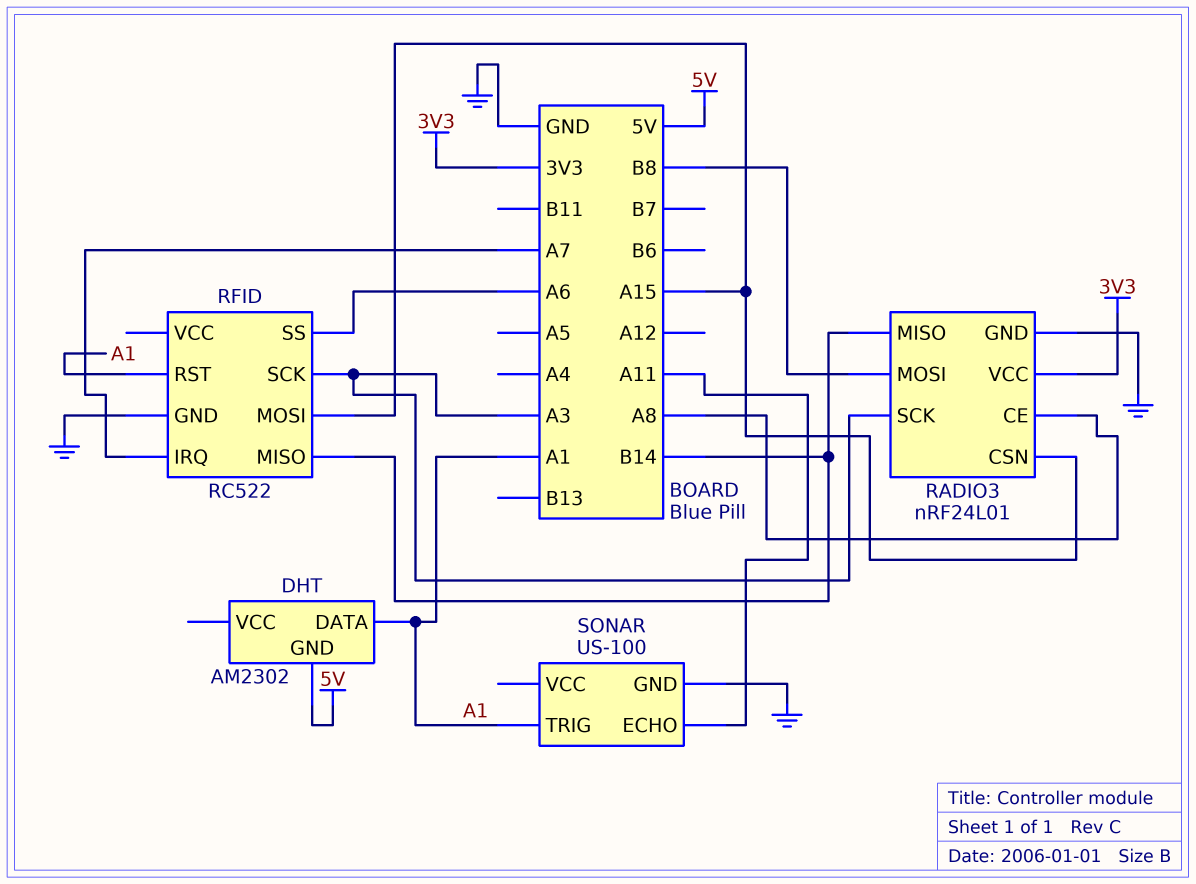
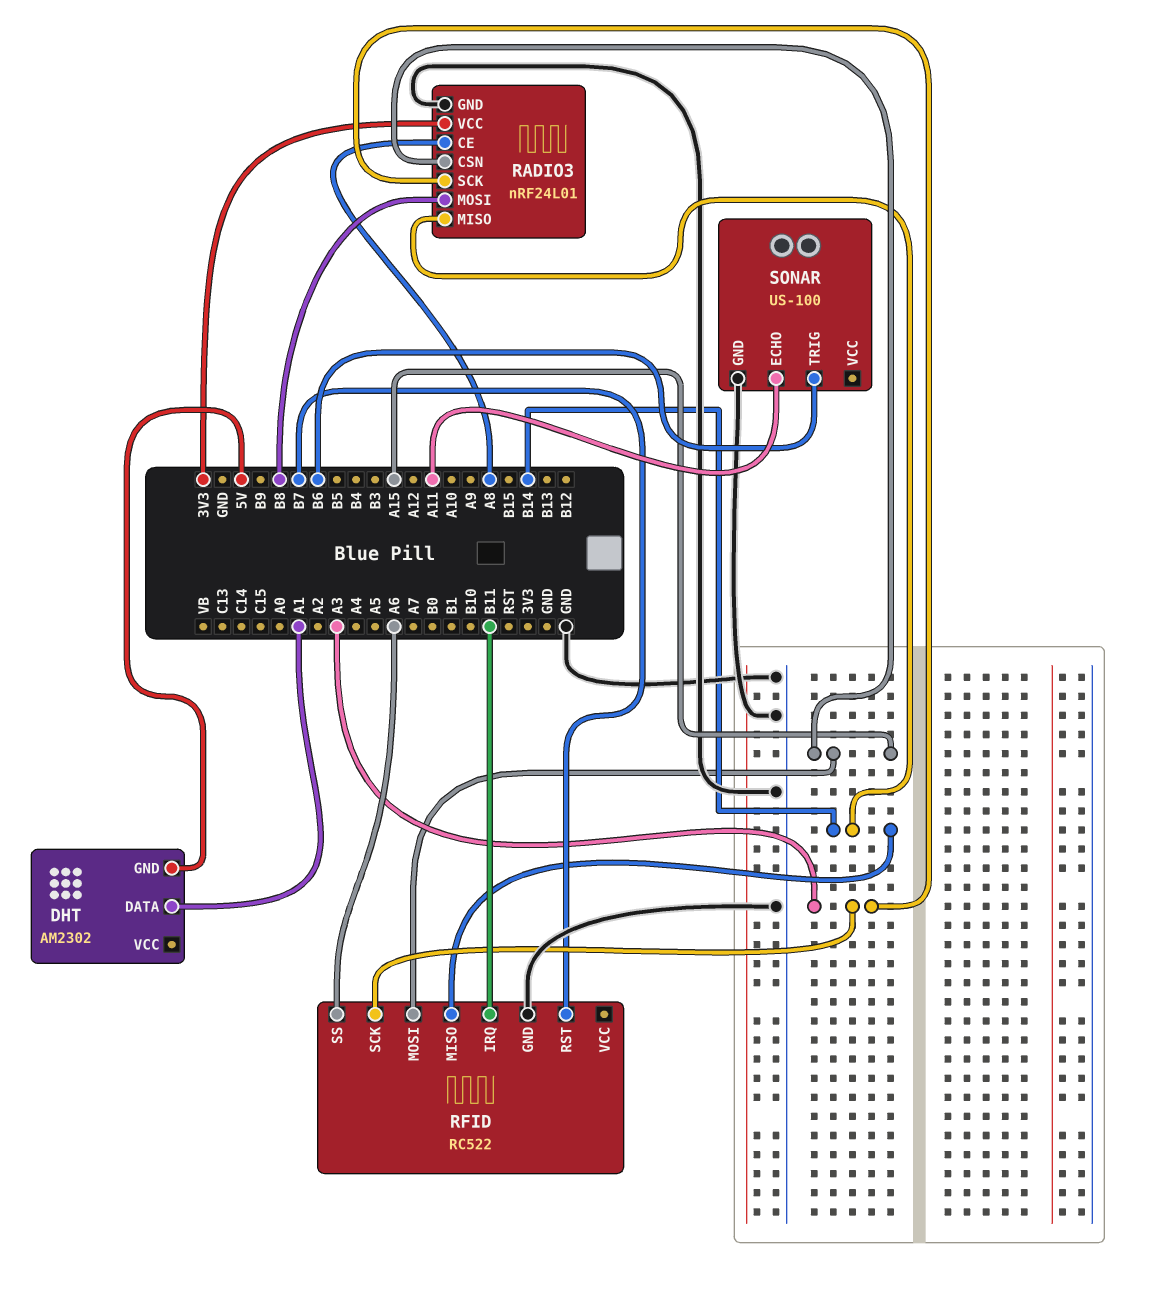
RFID pin IRQ: A7 -> B11
RFID pin RST: A1 -> B7
SONAR pin TRIG: A1 -> B6

